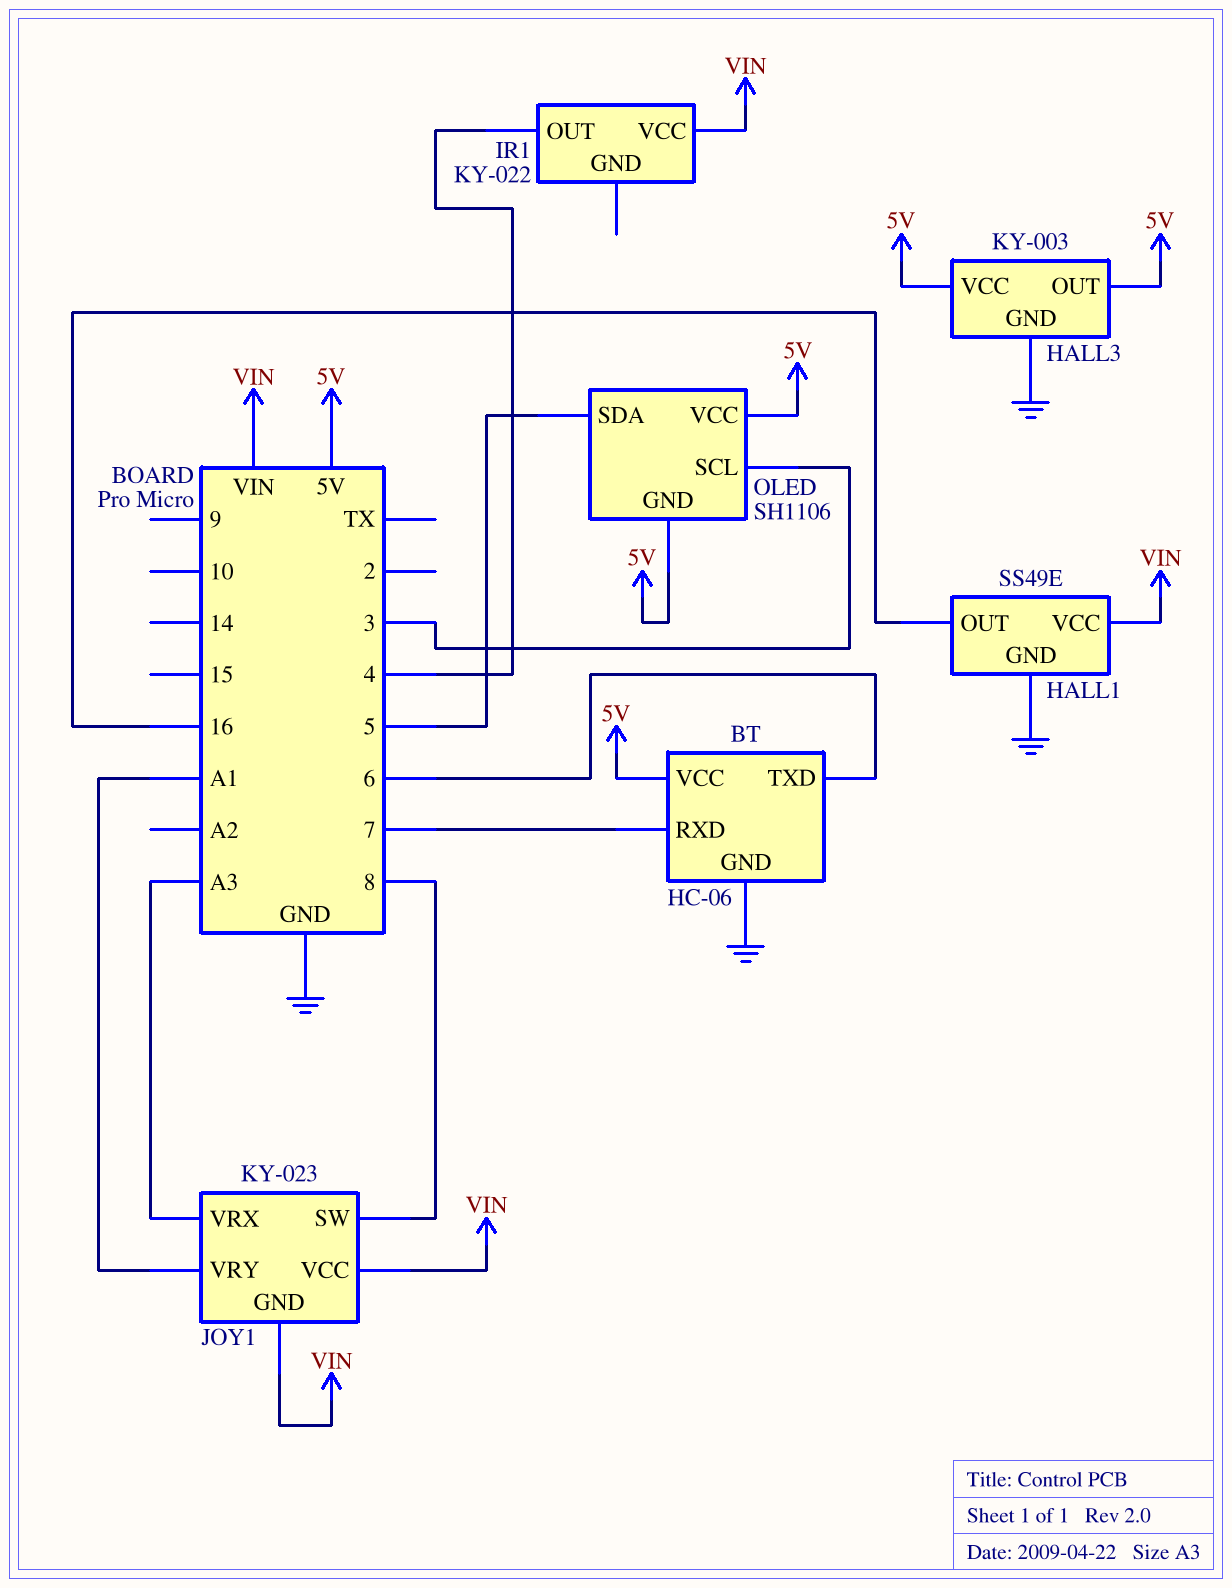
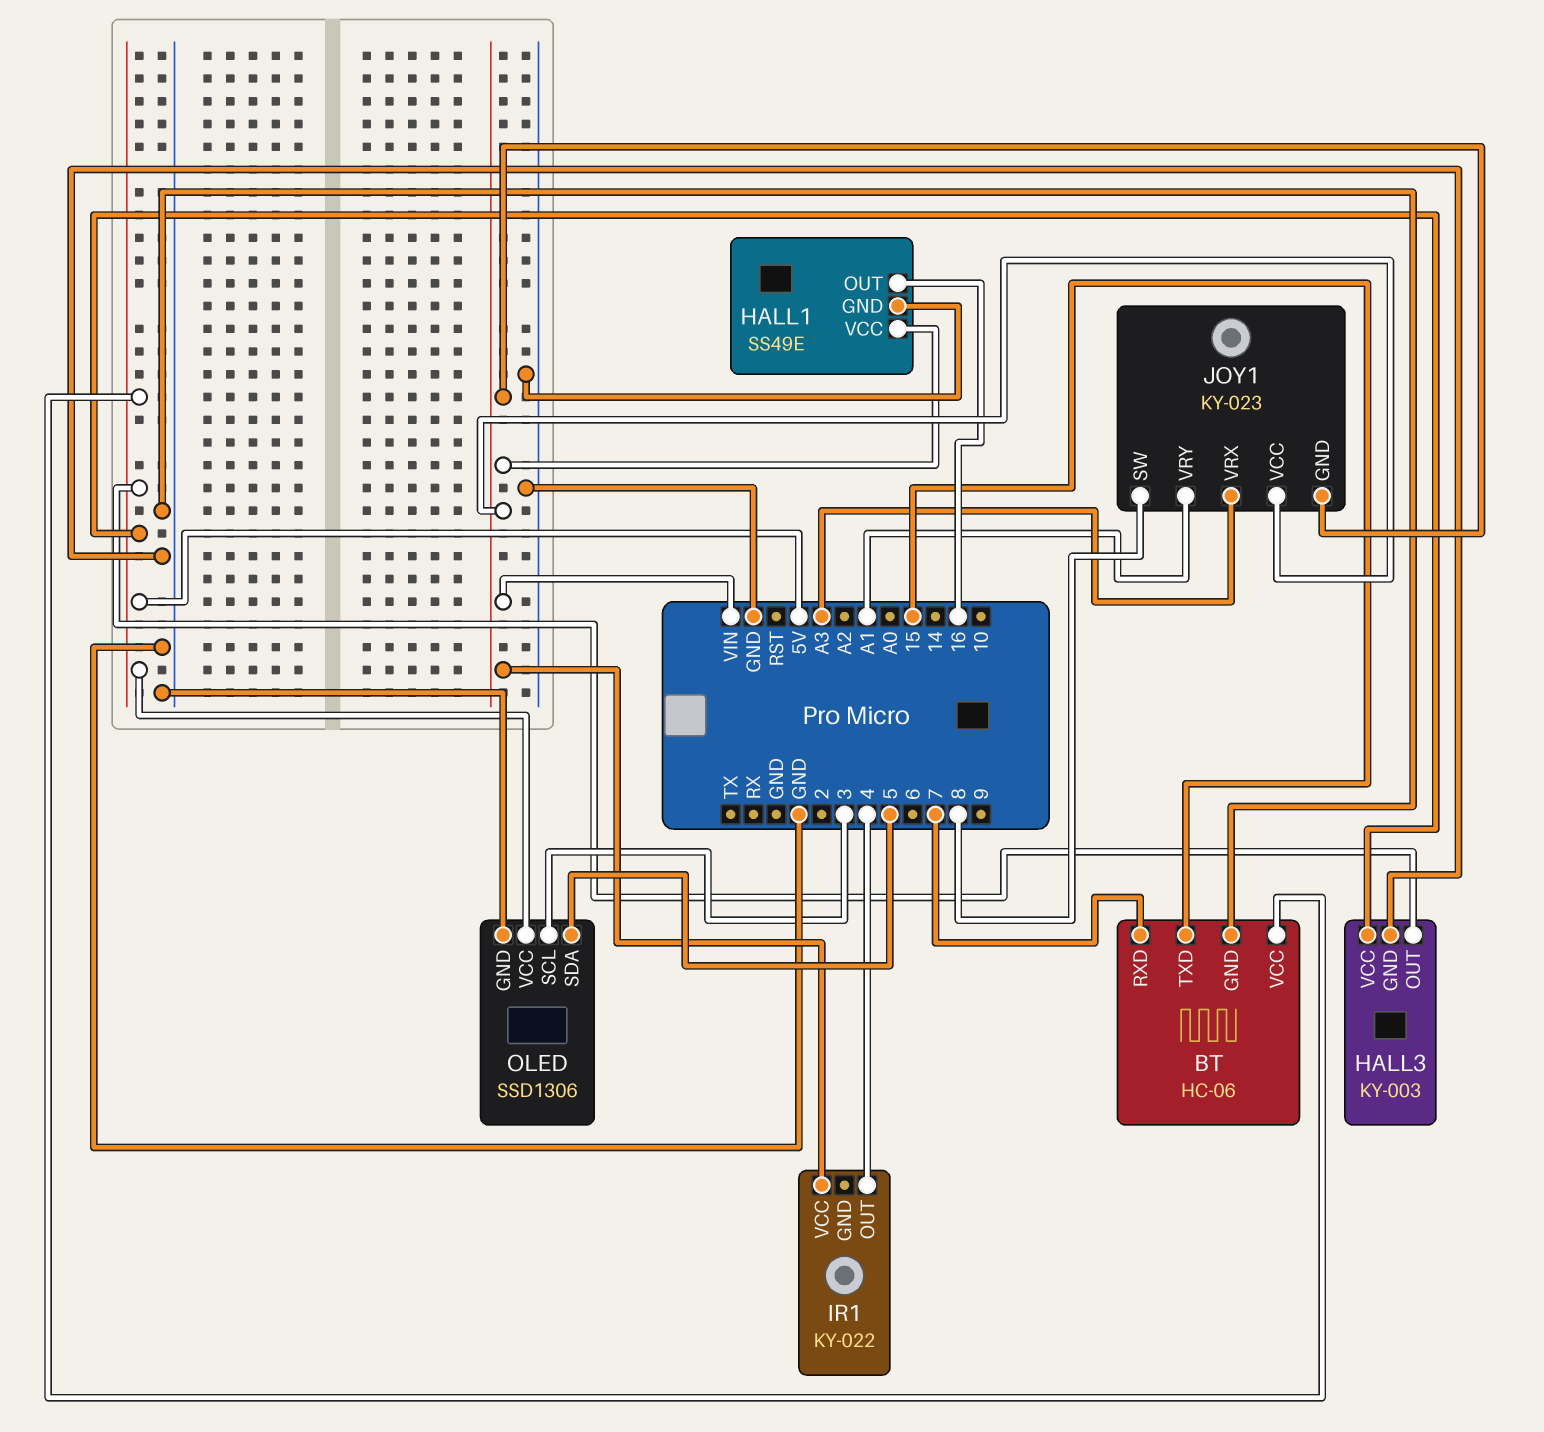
BT pin TXD: 6 -> 15
OLED: SH1106 -> SSD1306
OLED pin GND: 5V -> GND

